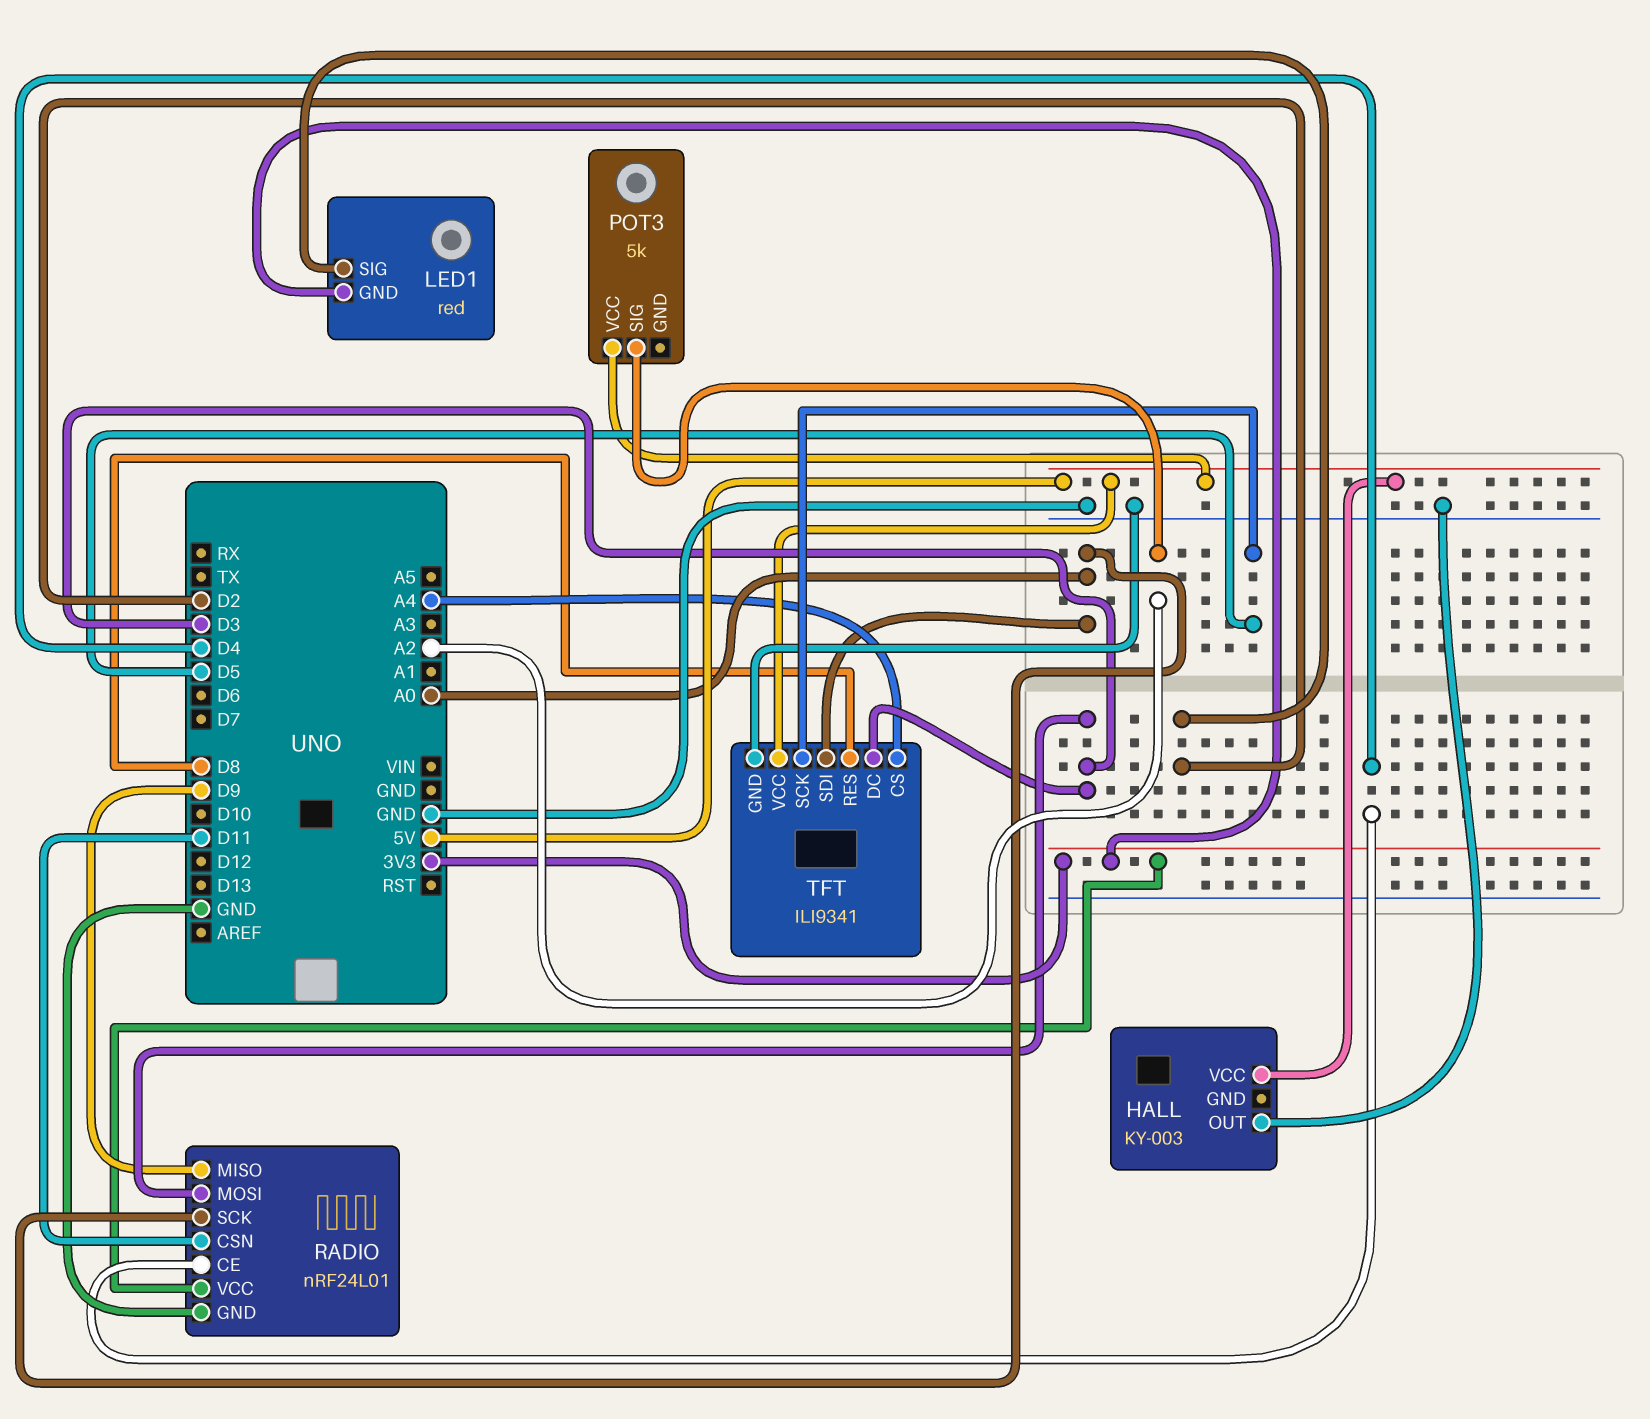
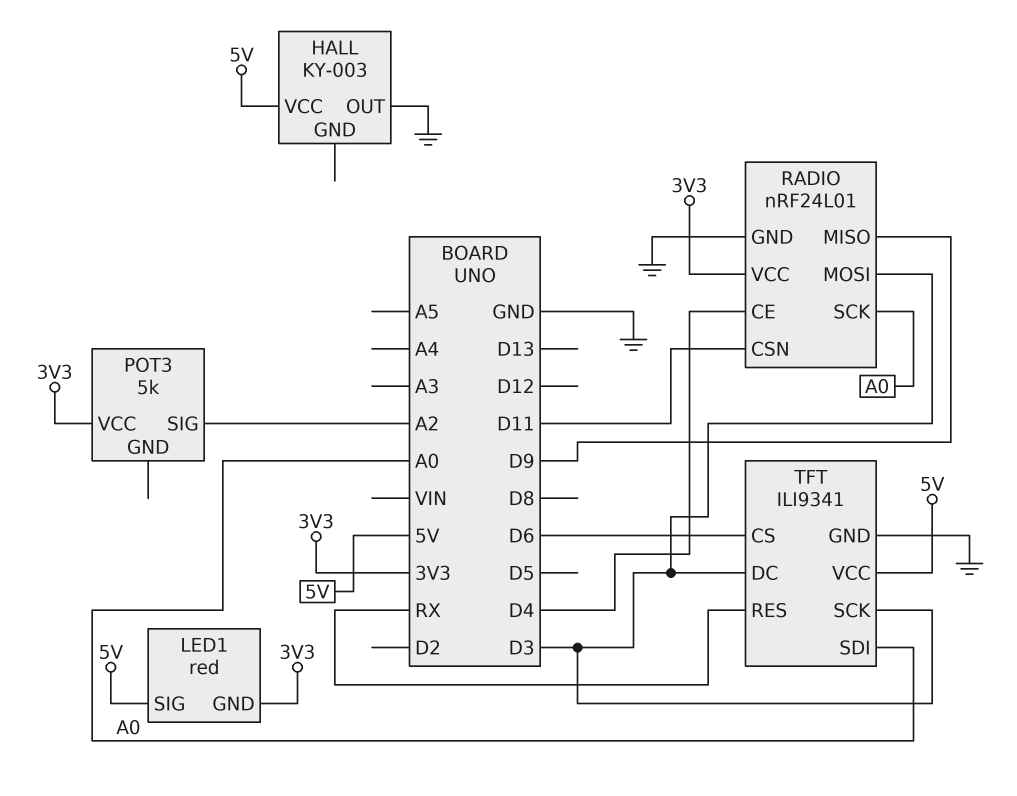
LED1 pin SIG: D2 -> 5V
POT3 pin VCC: 5V -> 3V3
TFT pin CS: A4 -> D6
TFT pin RES: D8 -> RX
TFT pin SCK: D5 -> D3

